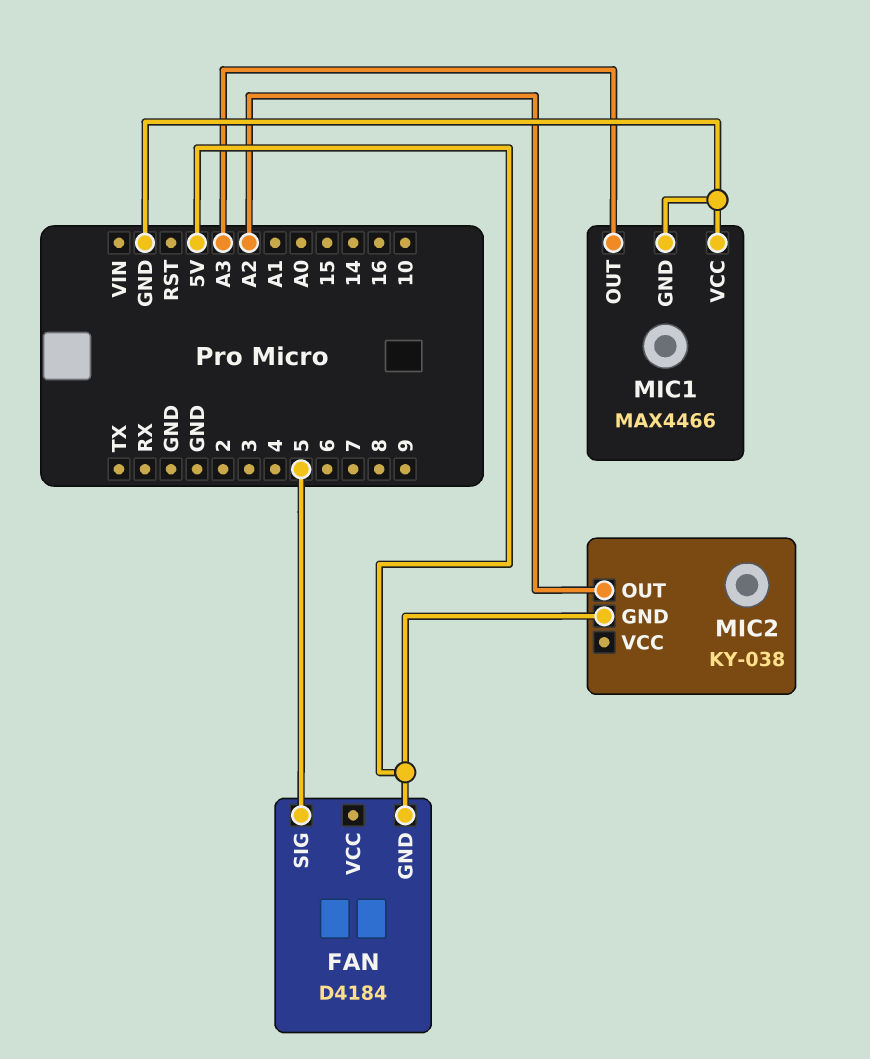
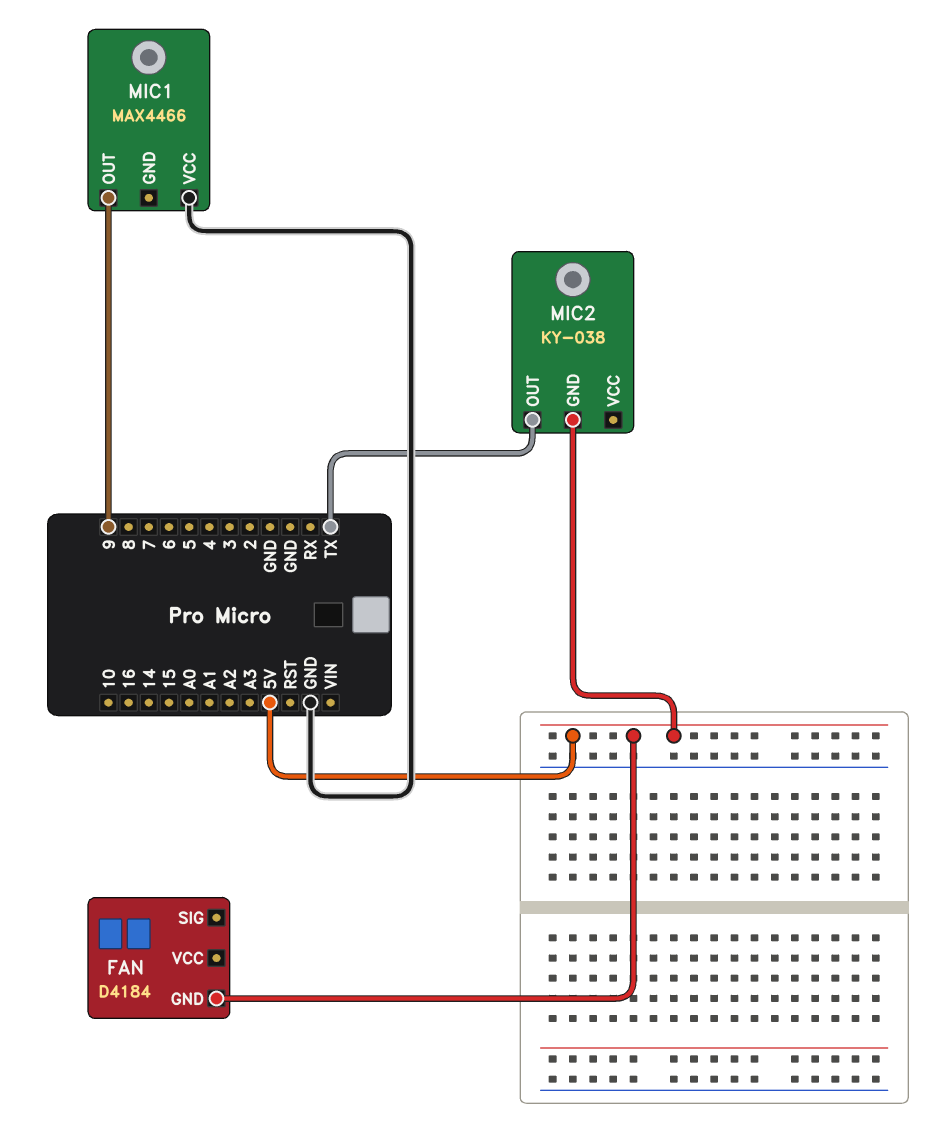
FAN pin SIG: 5 -> none
MIC1 pin GND: GND -> none
MIC1 pin OUT: A3 -> 9
MIC2 pin OUT: A2 -> TX

